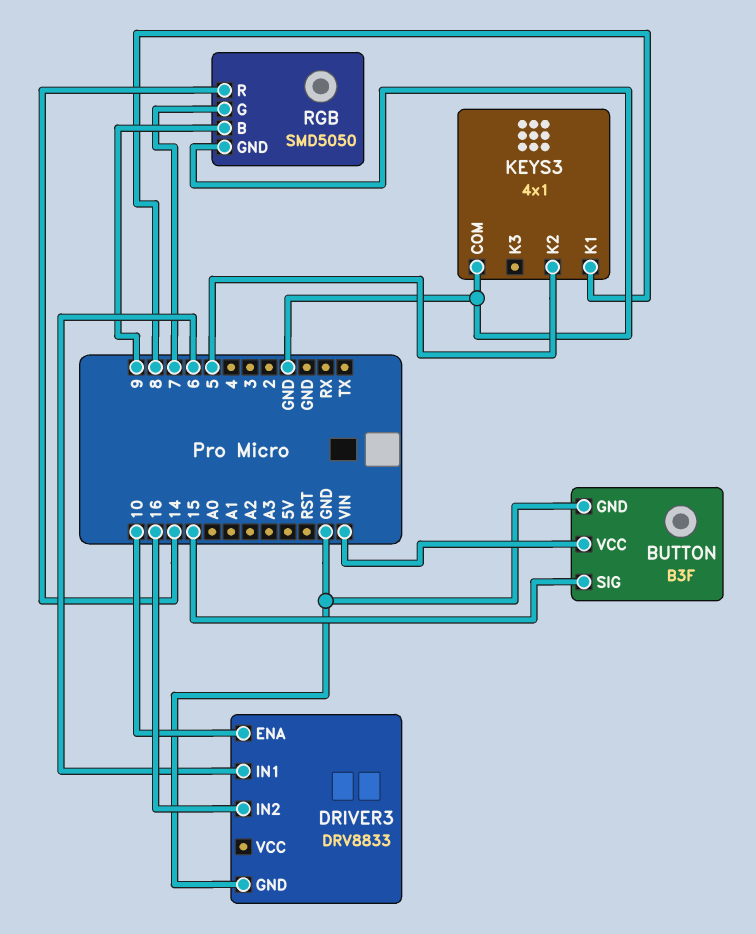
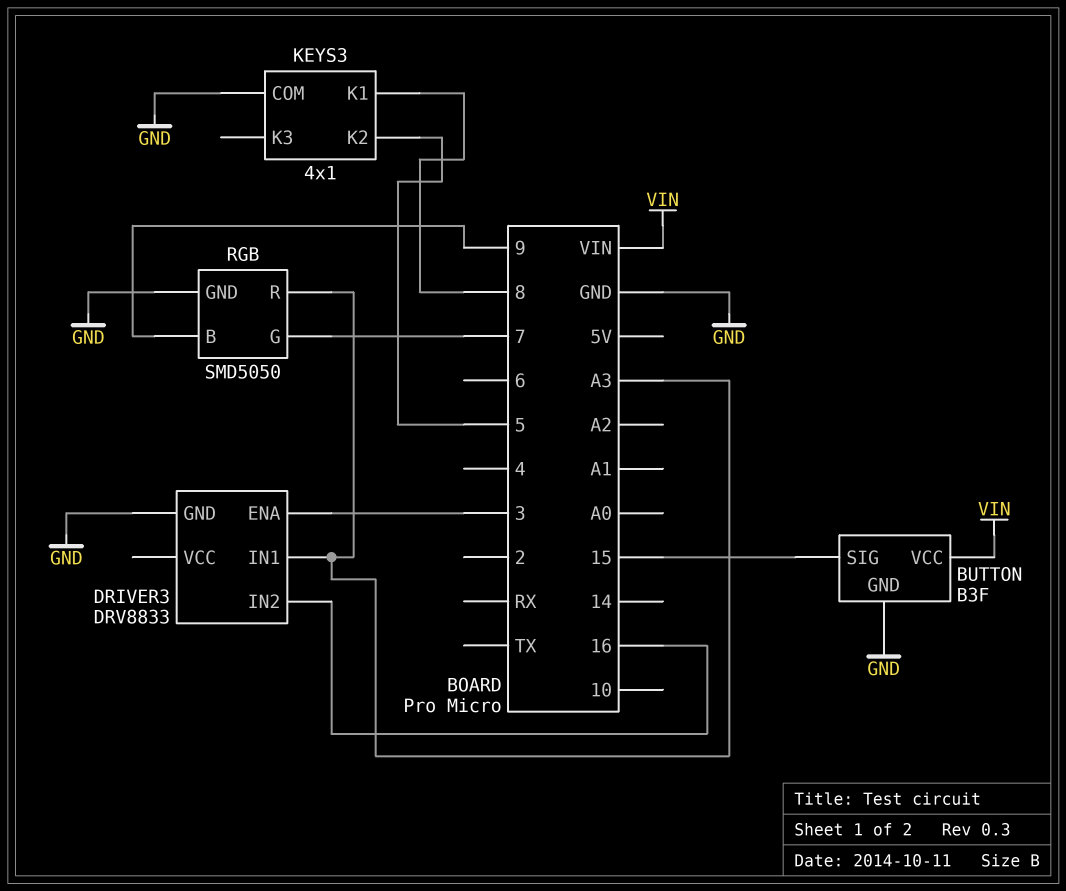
DRIVER3 pin ENA: 10 -> 3
DRIVER3 pin IN1: 6 -> A3
RGB pin R: 14 -> A3

